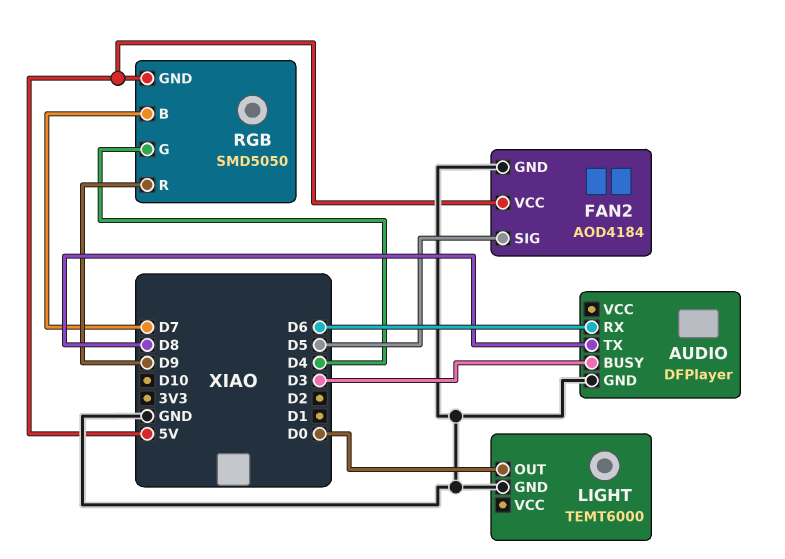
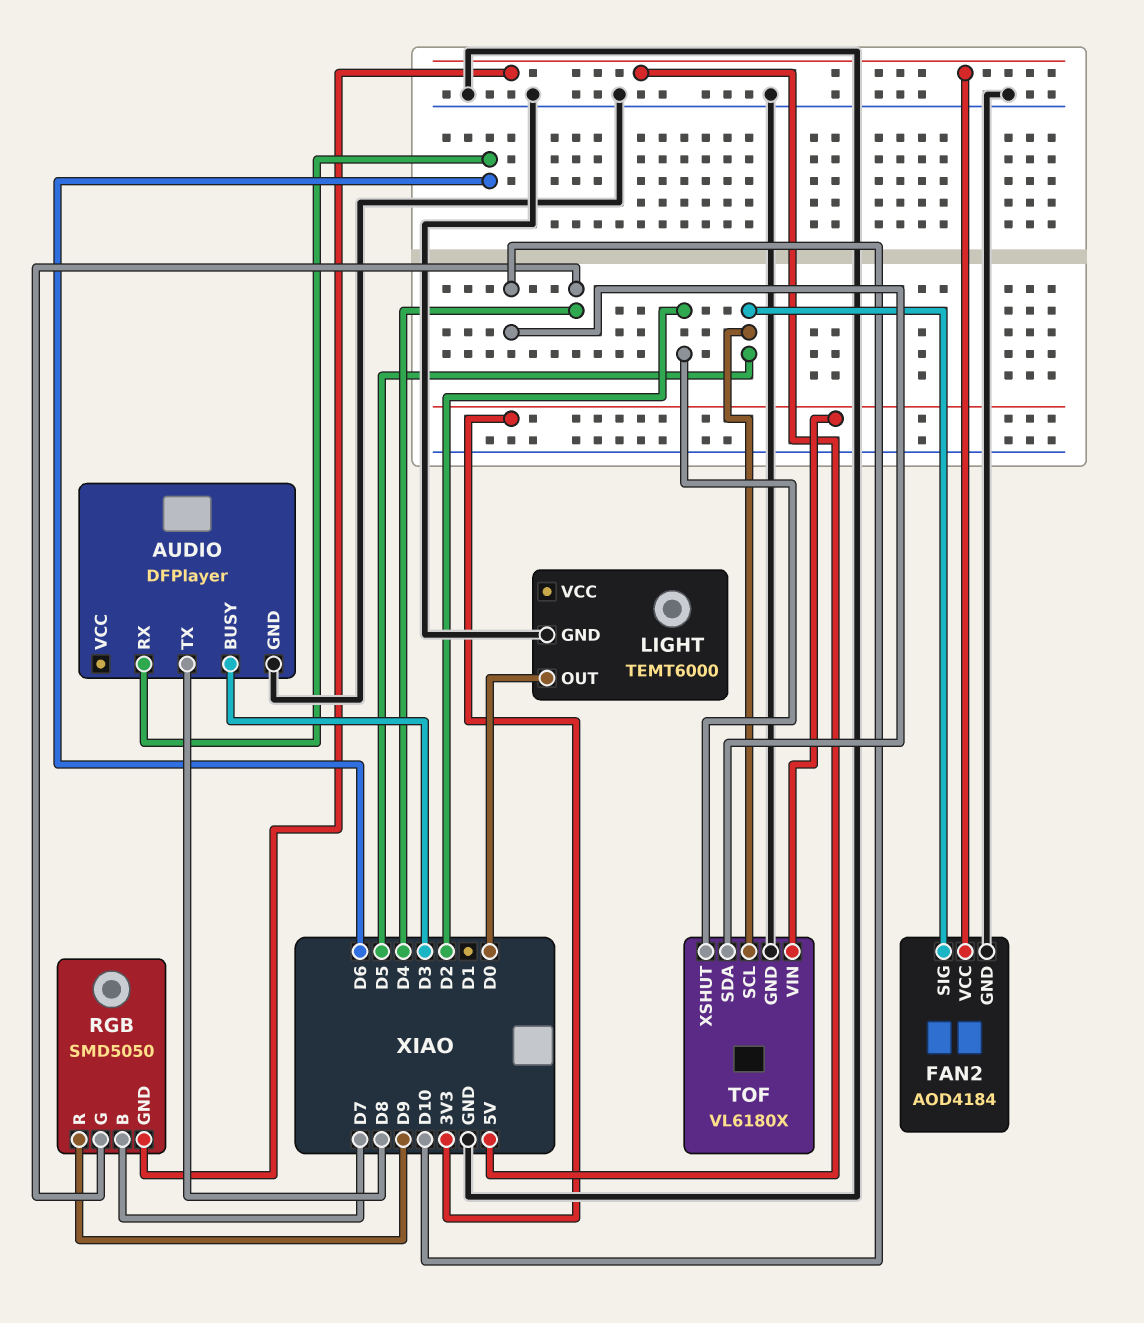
TOF: none -> VL6180X
TOF pin GND: none -> GND
TOF pin SCL: none -> D5
TOF pin SDA: none -> D10
TOF pin VIN: none -> 3V3
TOF pin XSHUT: none -> D2

